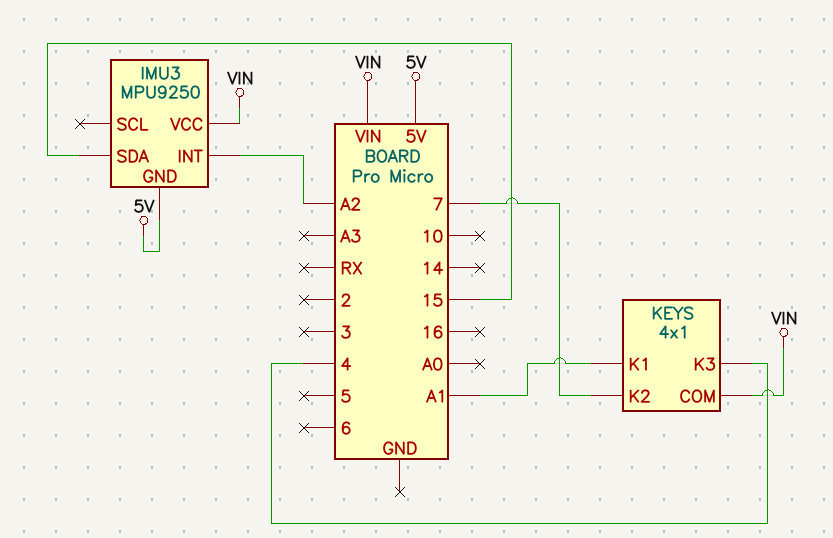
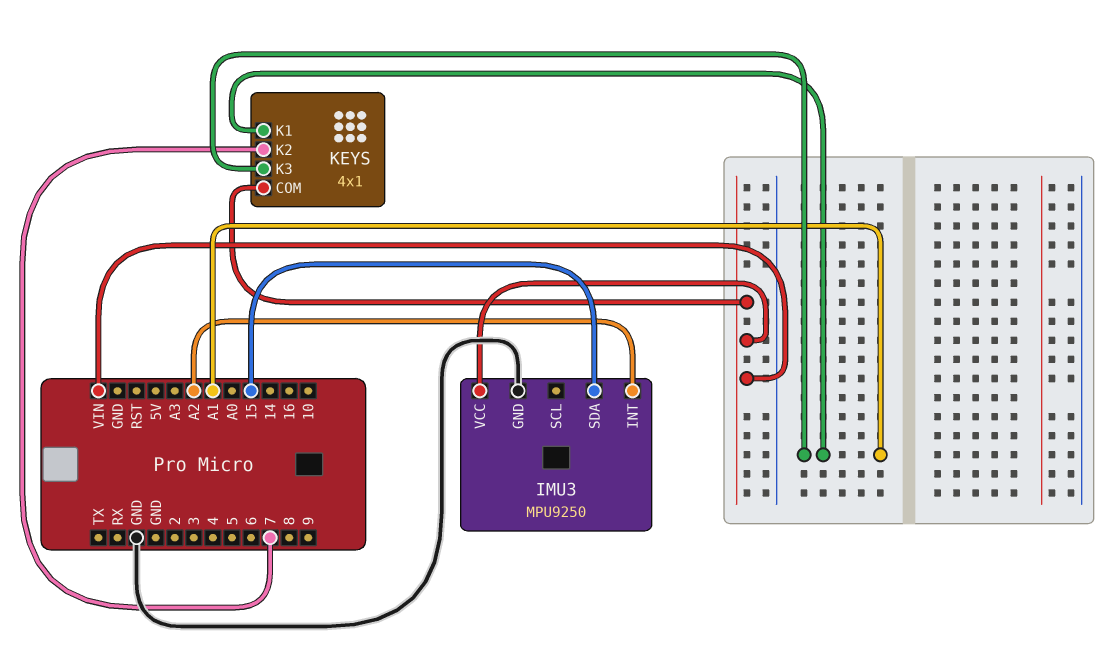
IMU3 pin GND: 5V -> GND
KEYS pin K3: 4 -> A1

